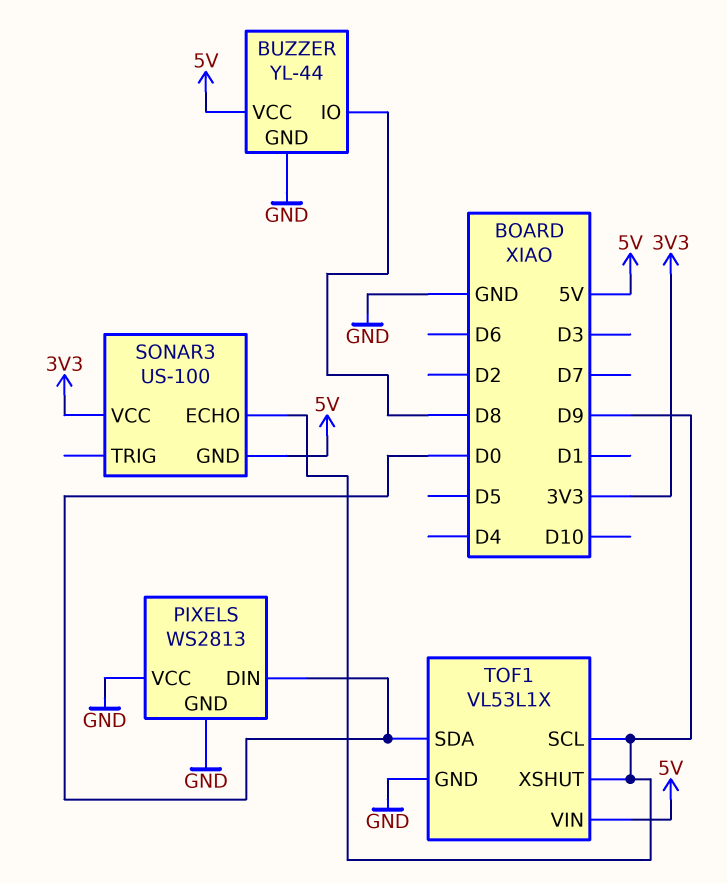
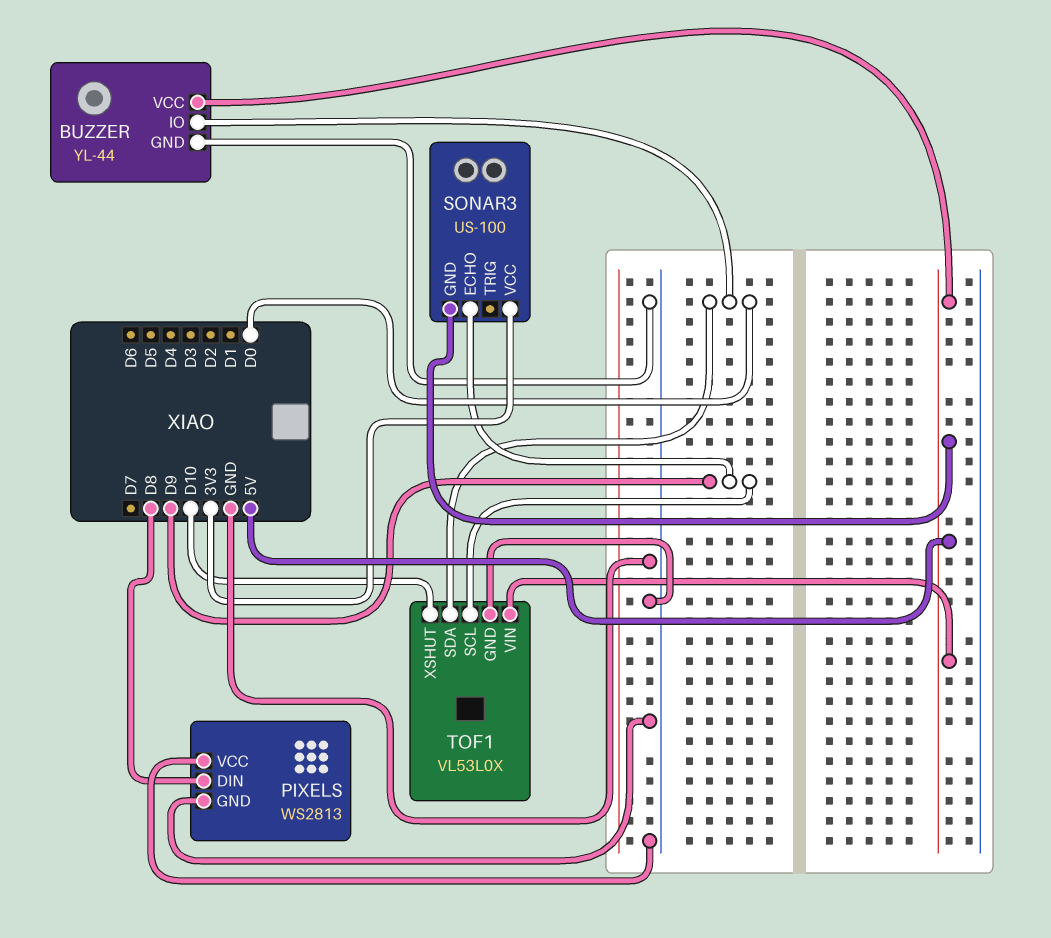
BUZZER pin IO: D8 -> D0
PIXELS pin DIN: D0 -> D8
TOF1: VL53L1X -> VL53L0X
TOF1 pin XSHUT: D9 -> D10

